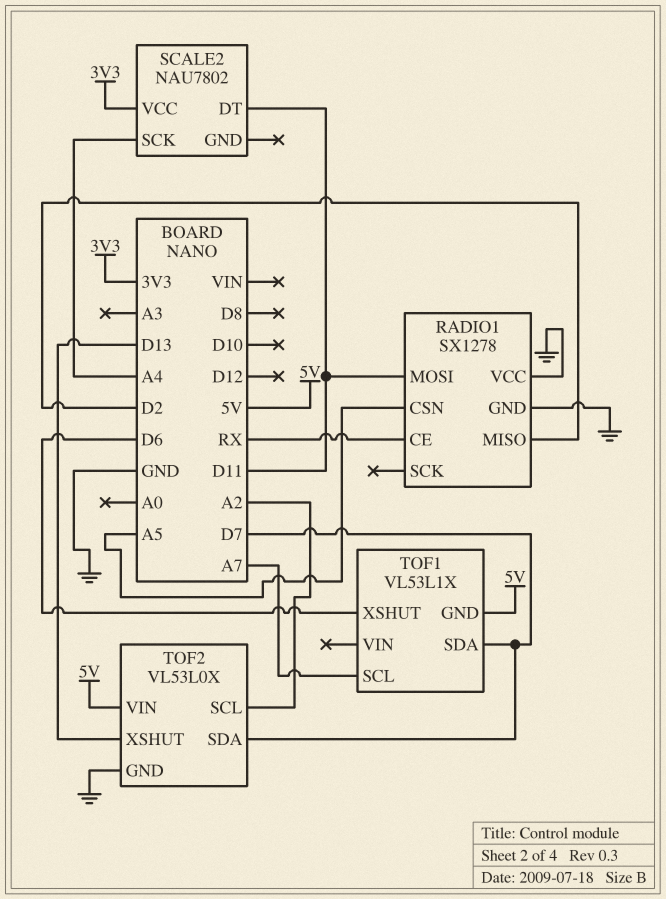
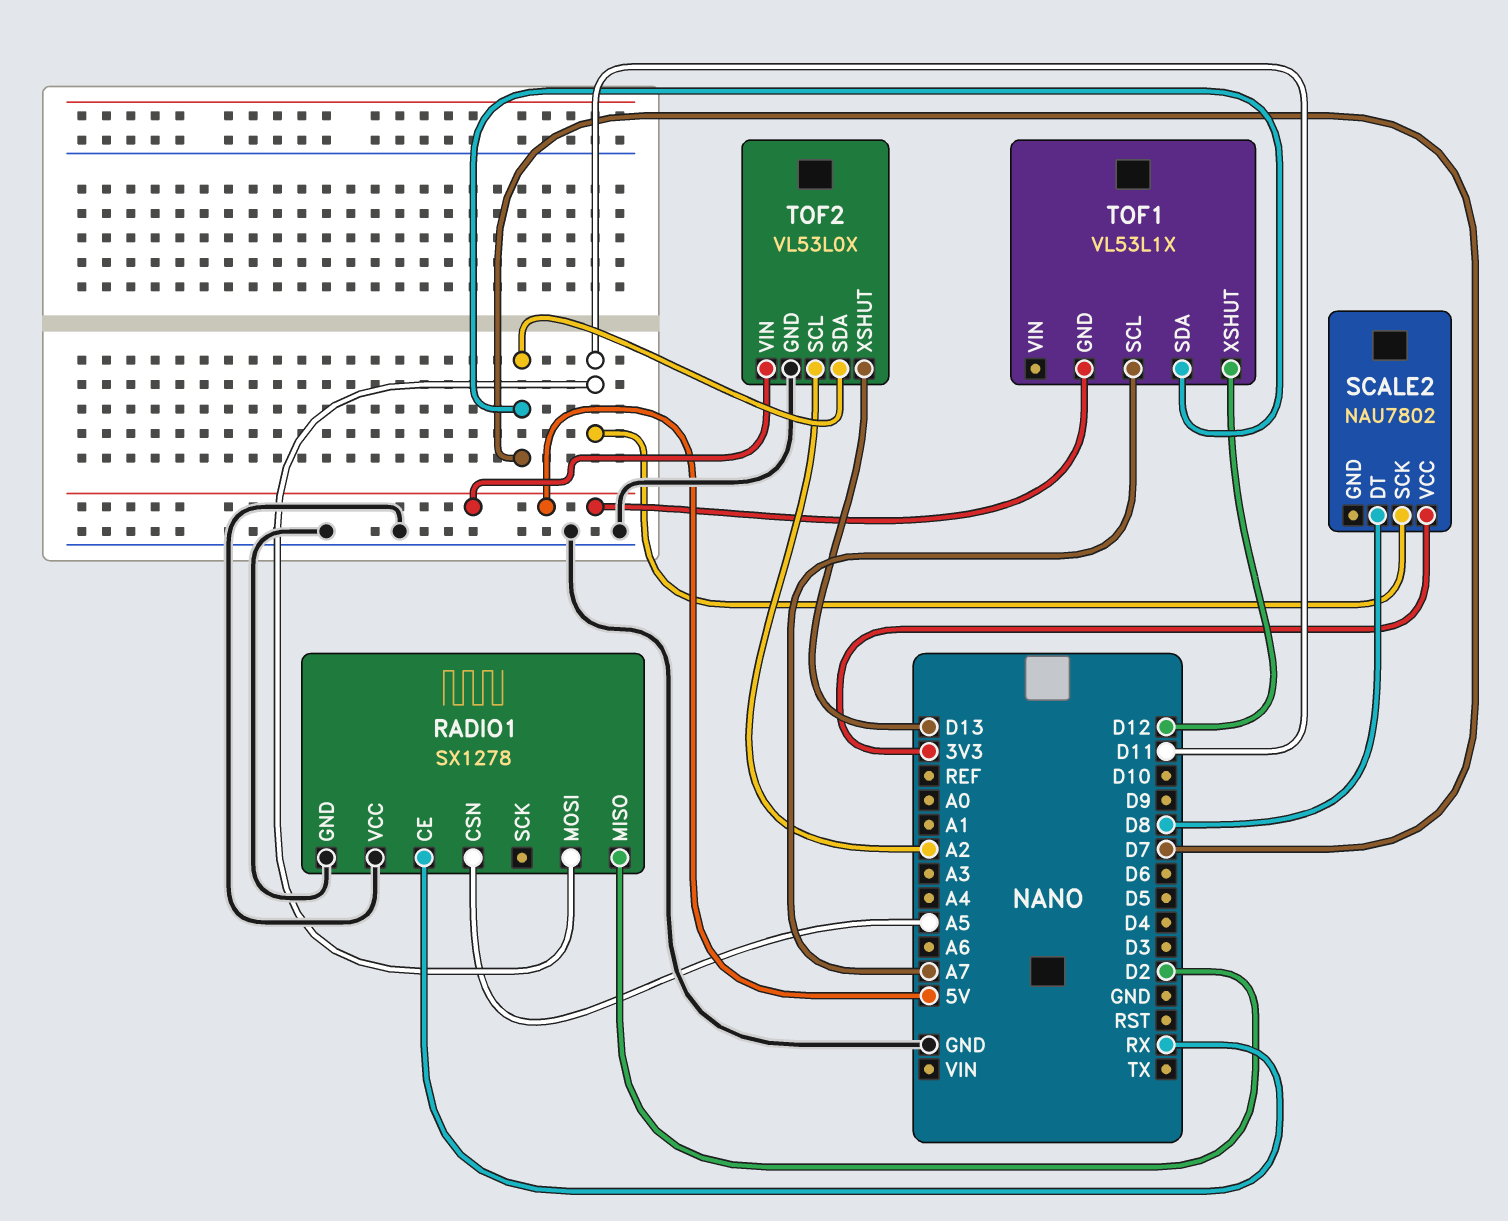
SCALE2 pin DT: D11 -> D8
SCALE2 pin SCK: A4 -> D11
TOF1 pin XSHUT: D6 -> D12

